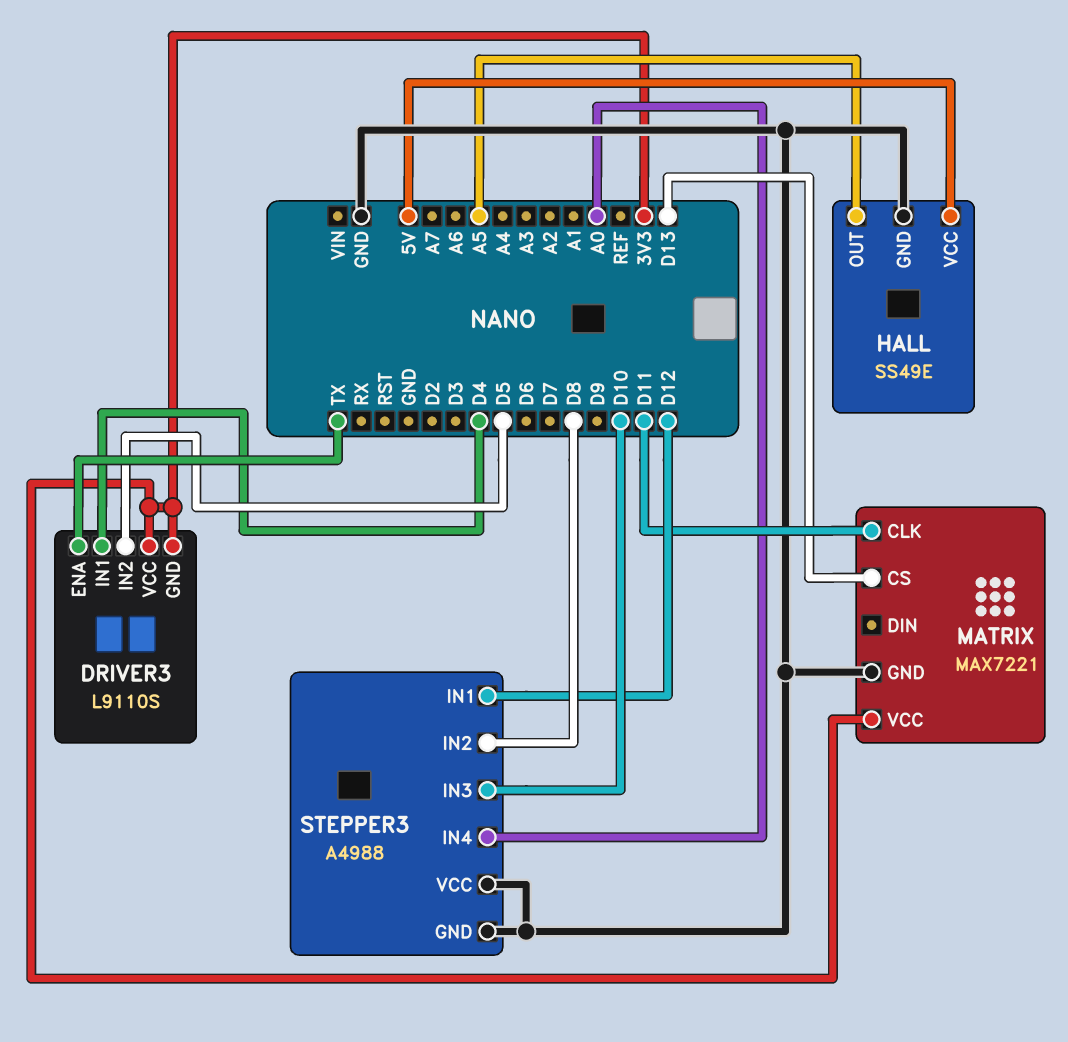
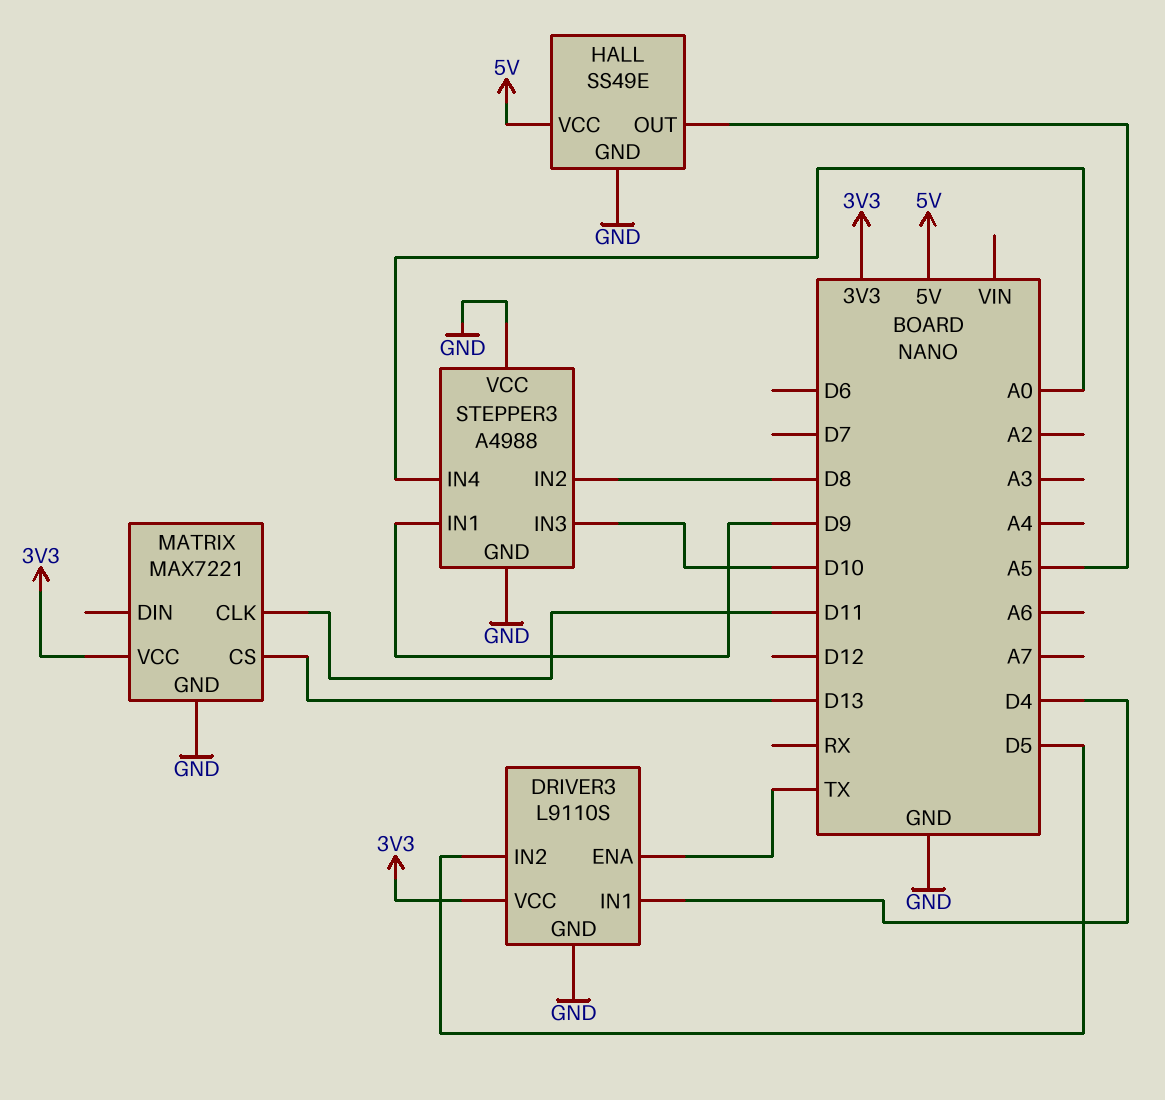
DRIVER3 pin GND: 3V3 -> GND
STEPPER3 pin IN1: D12 -> D9

